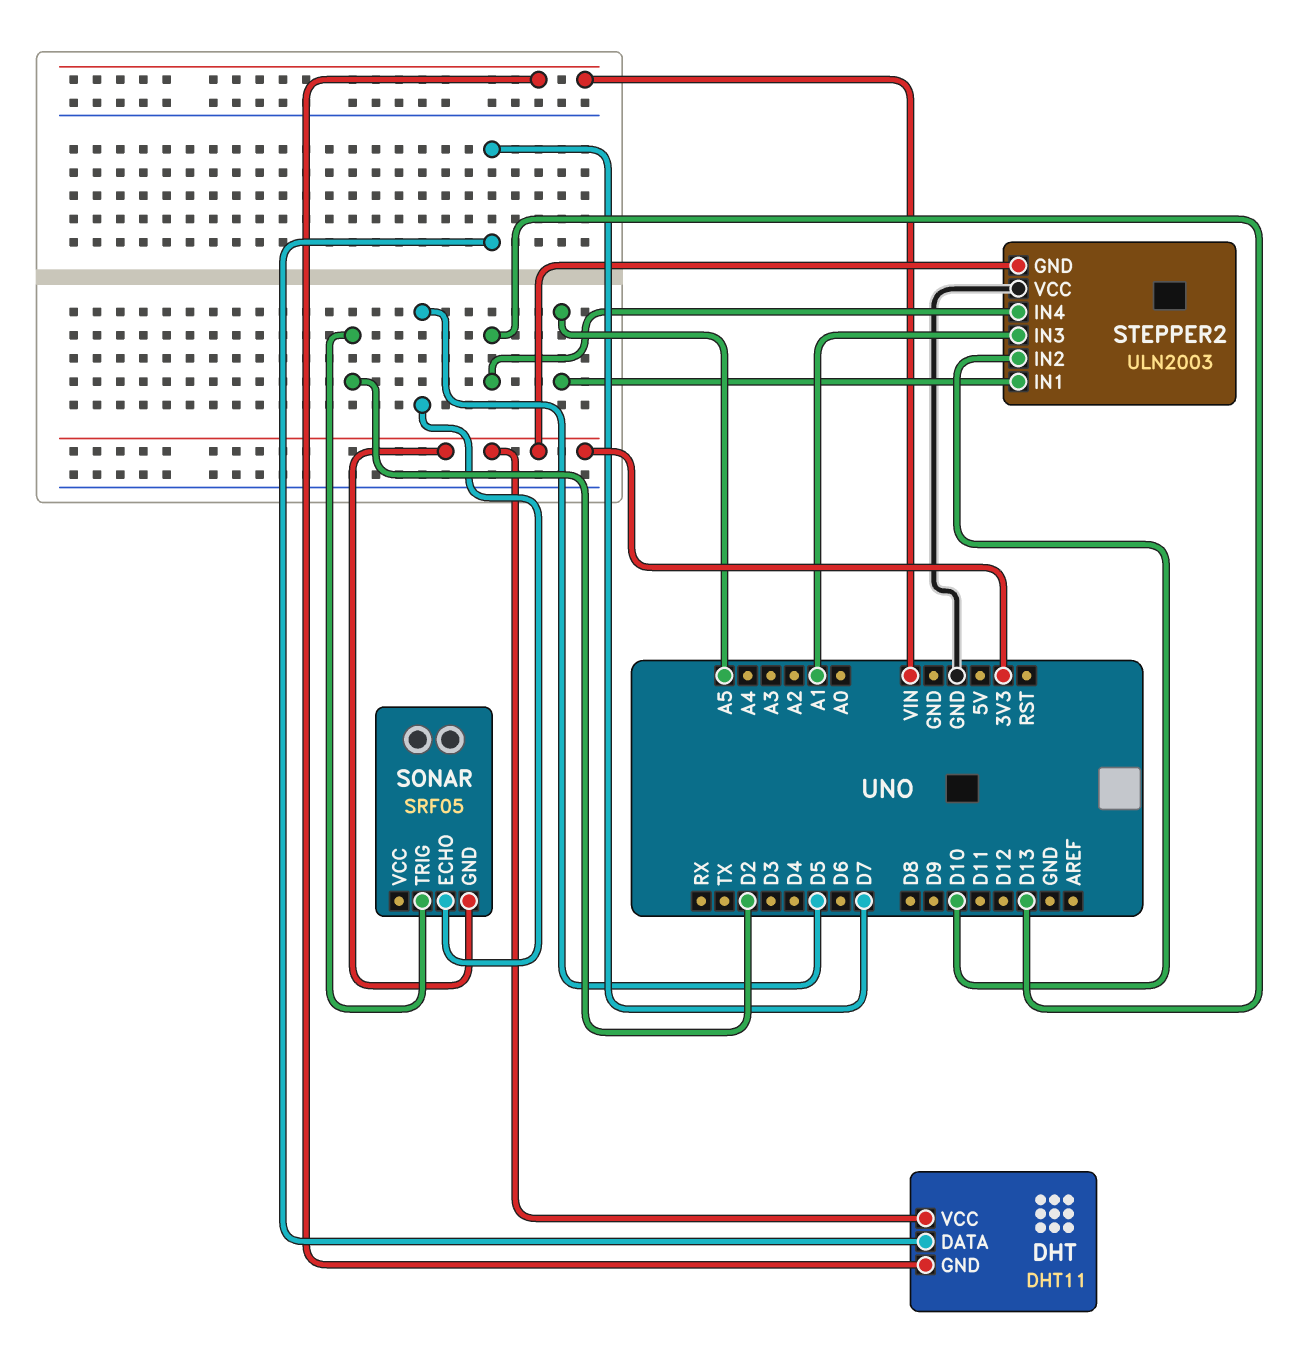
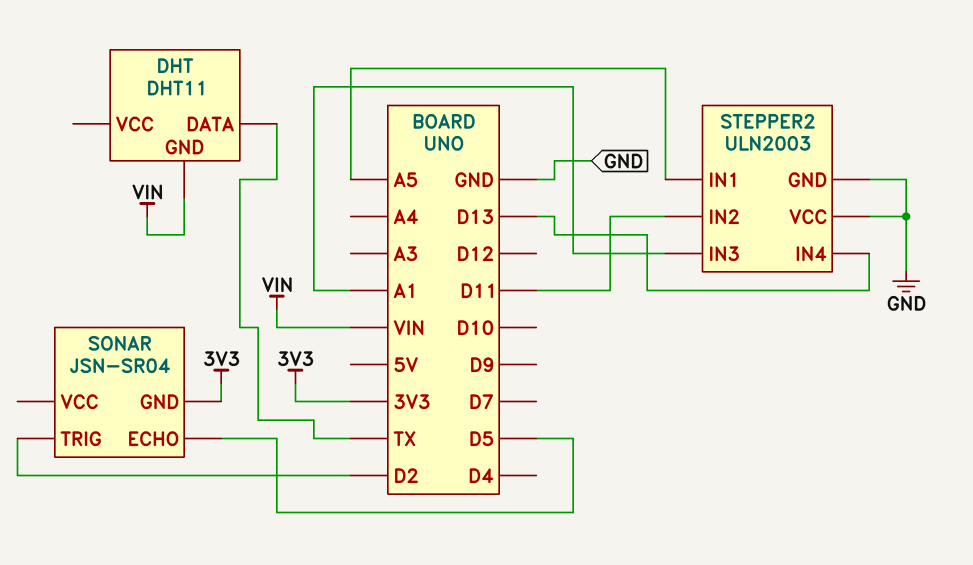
DHT pin DATA: D7 -> TX
DHT pin VCC: 3V3 -> none
SONAR: SRF05 -> JSN-SR04
STEPPER2 pin GND: 3V3 -> GND
STEPPER2 pin IN2: D10 -> D11

